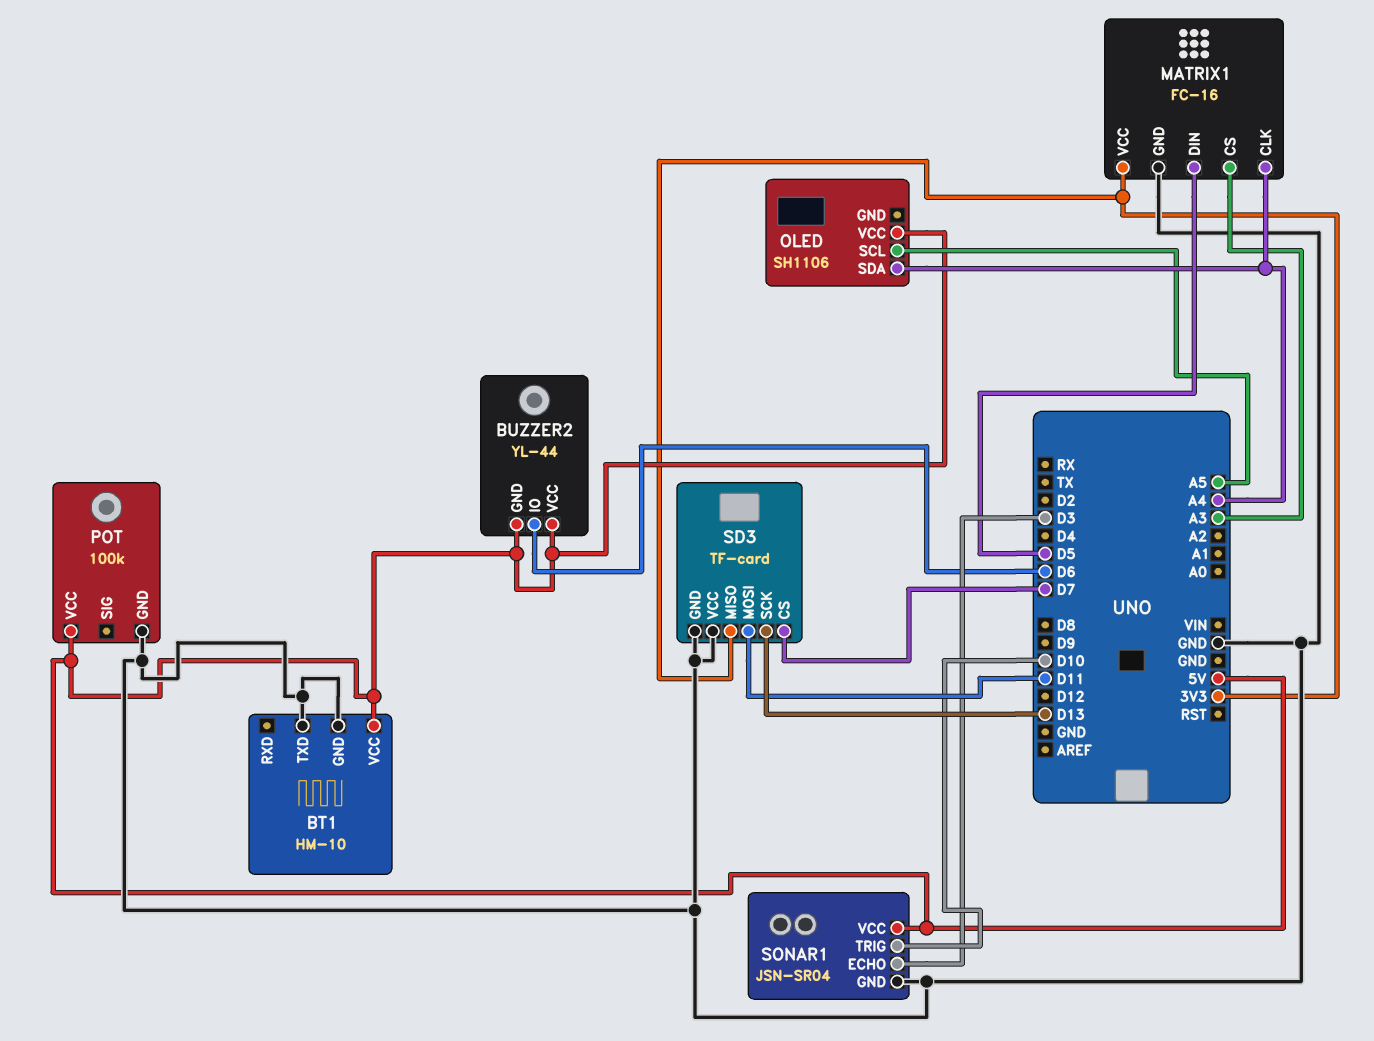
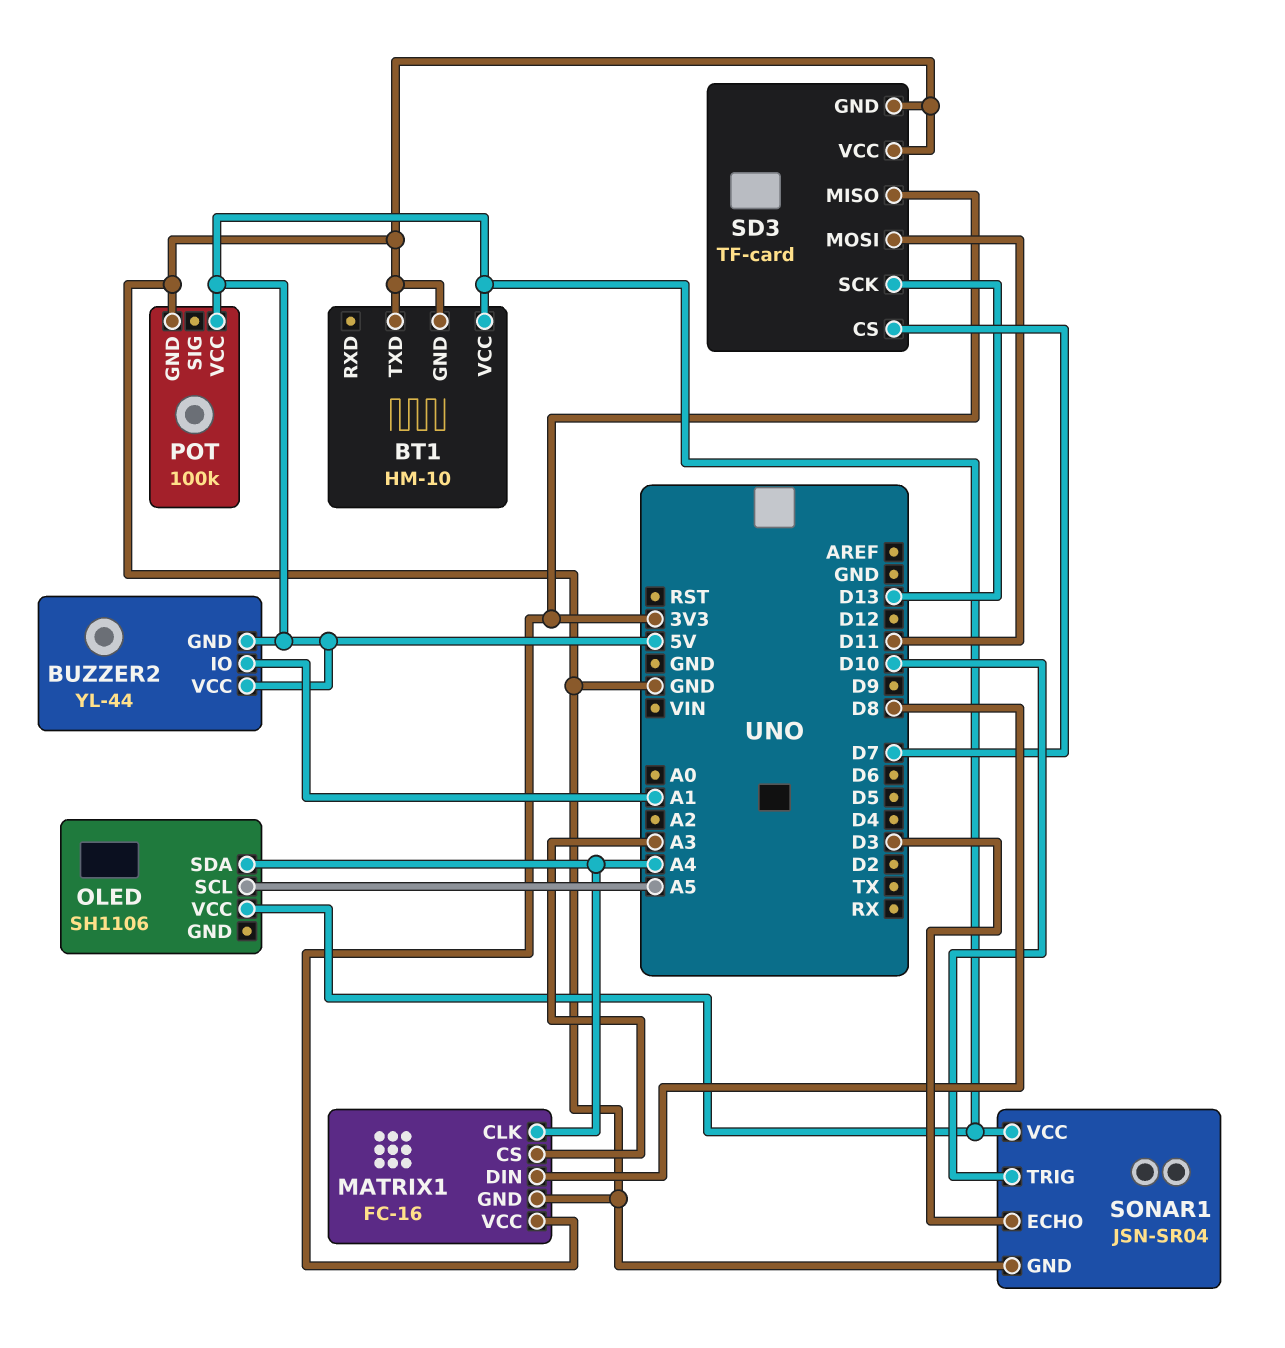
BUZZER2 pin IO: D6 -> A1
MATRIX1 pin DIN: D5 -> D8

